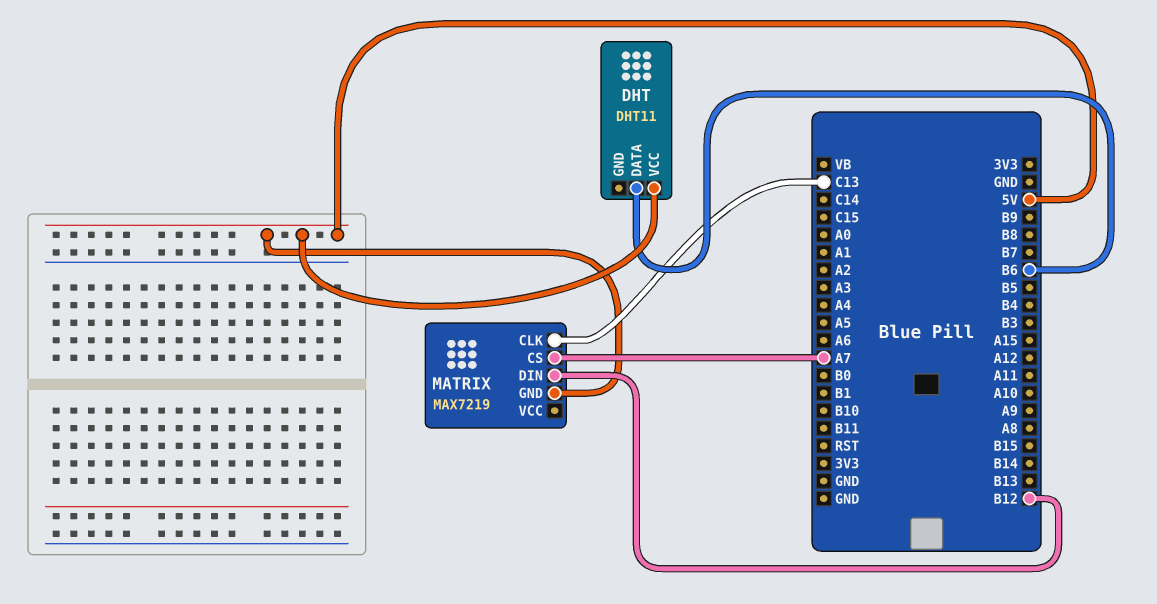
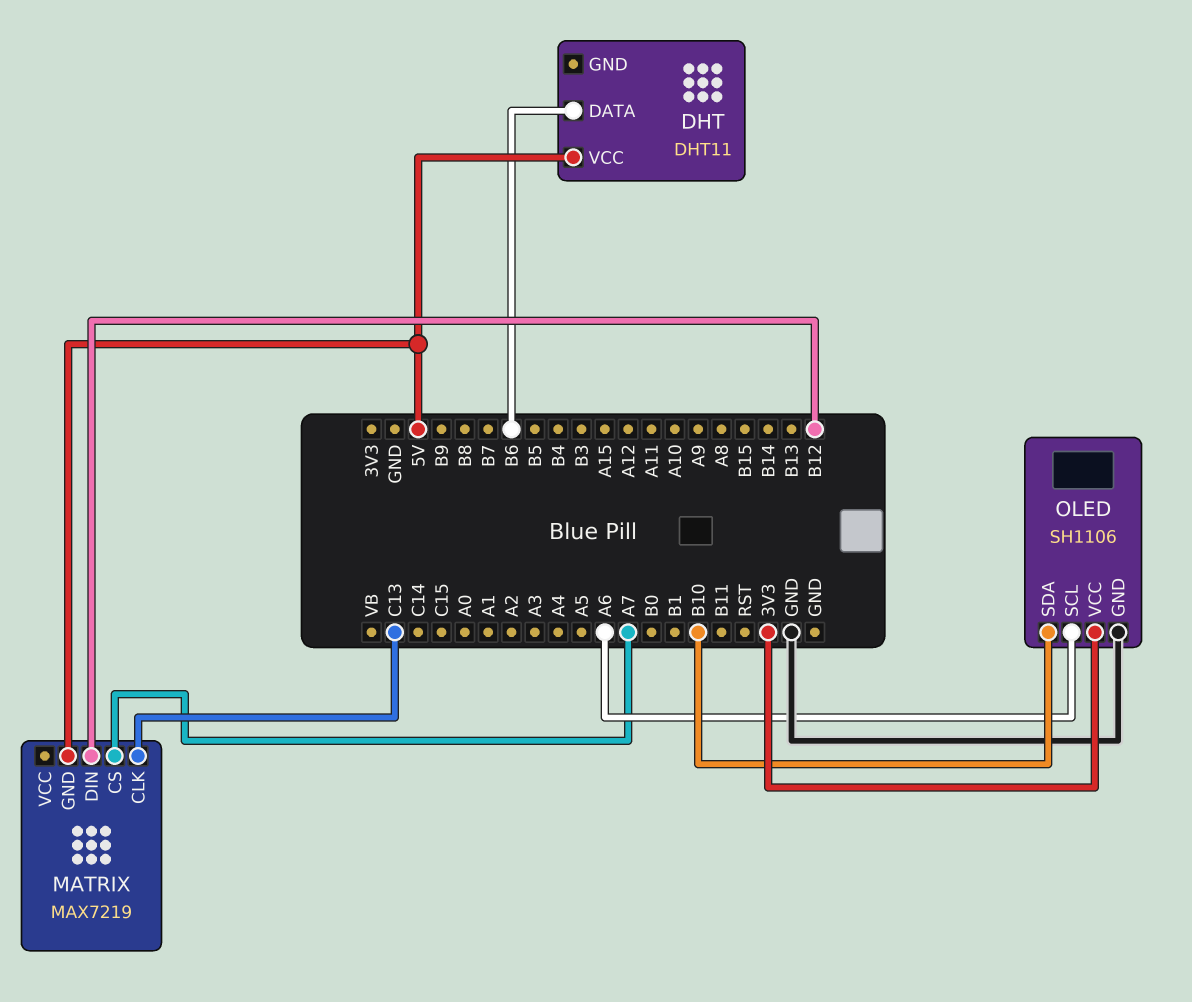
OLED: none -> SH1106
OLED pin GND: none -> GND
OLED pin SCL: none -> A6
OLED pin SDA: none -> B10
OLED pin VCC: none -> 3V3

